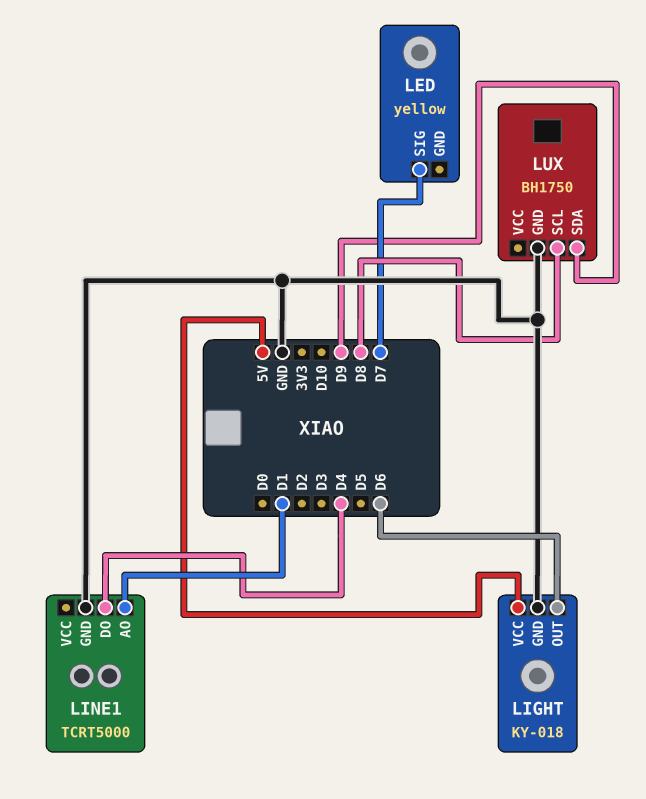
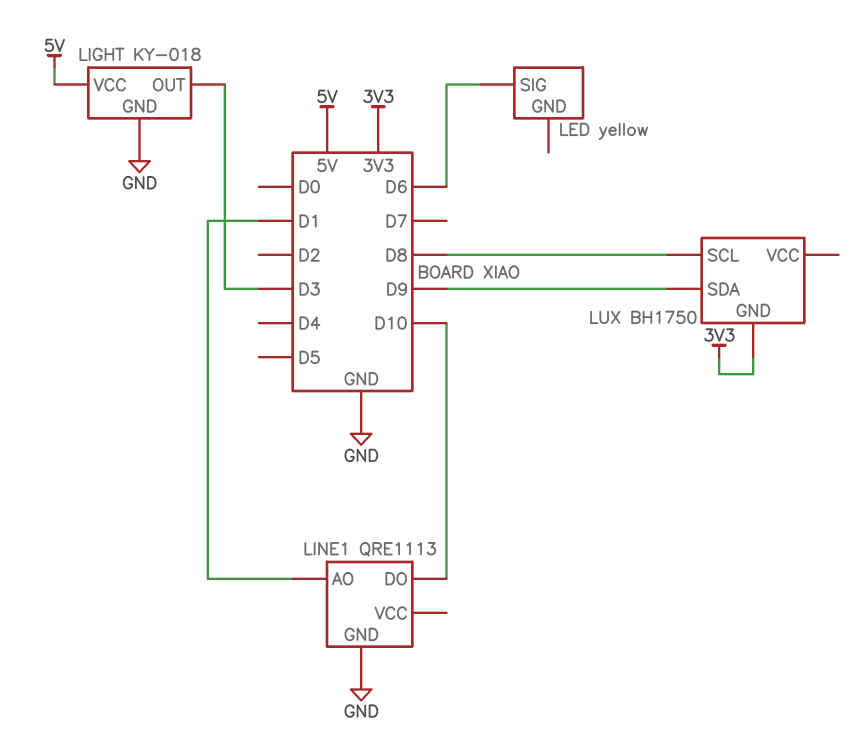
LED pin SIG: D7 -> D6
LIGHT pin OUT: D6 -> D3
LINE1: TCRT5000 -> QRE1113
LINE1 pin DO: D4 -> D10
LUX pin GND: GND -> 3V3

